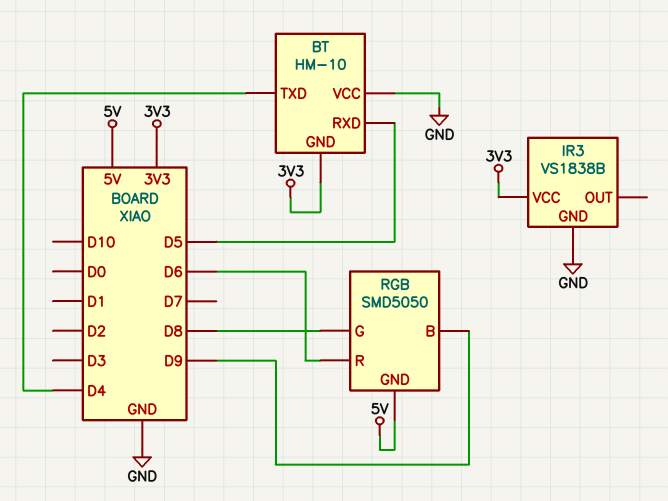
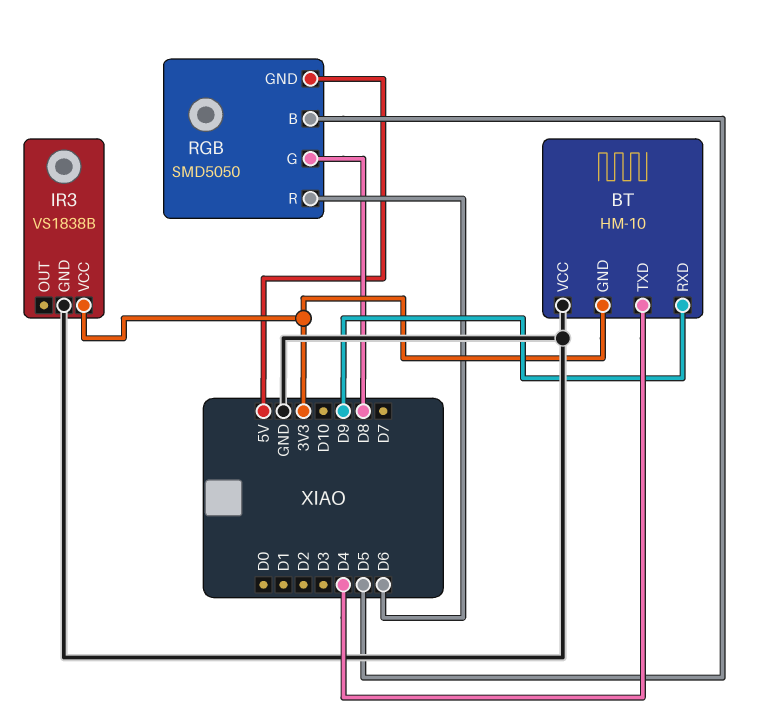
BT pin RXD: D5 -> D9
RGB pin B: D9 -> D5

